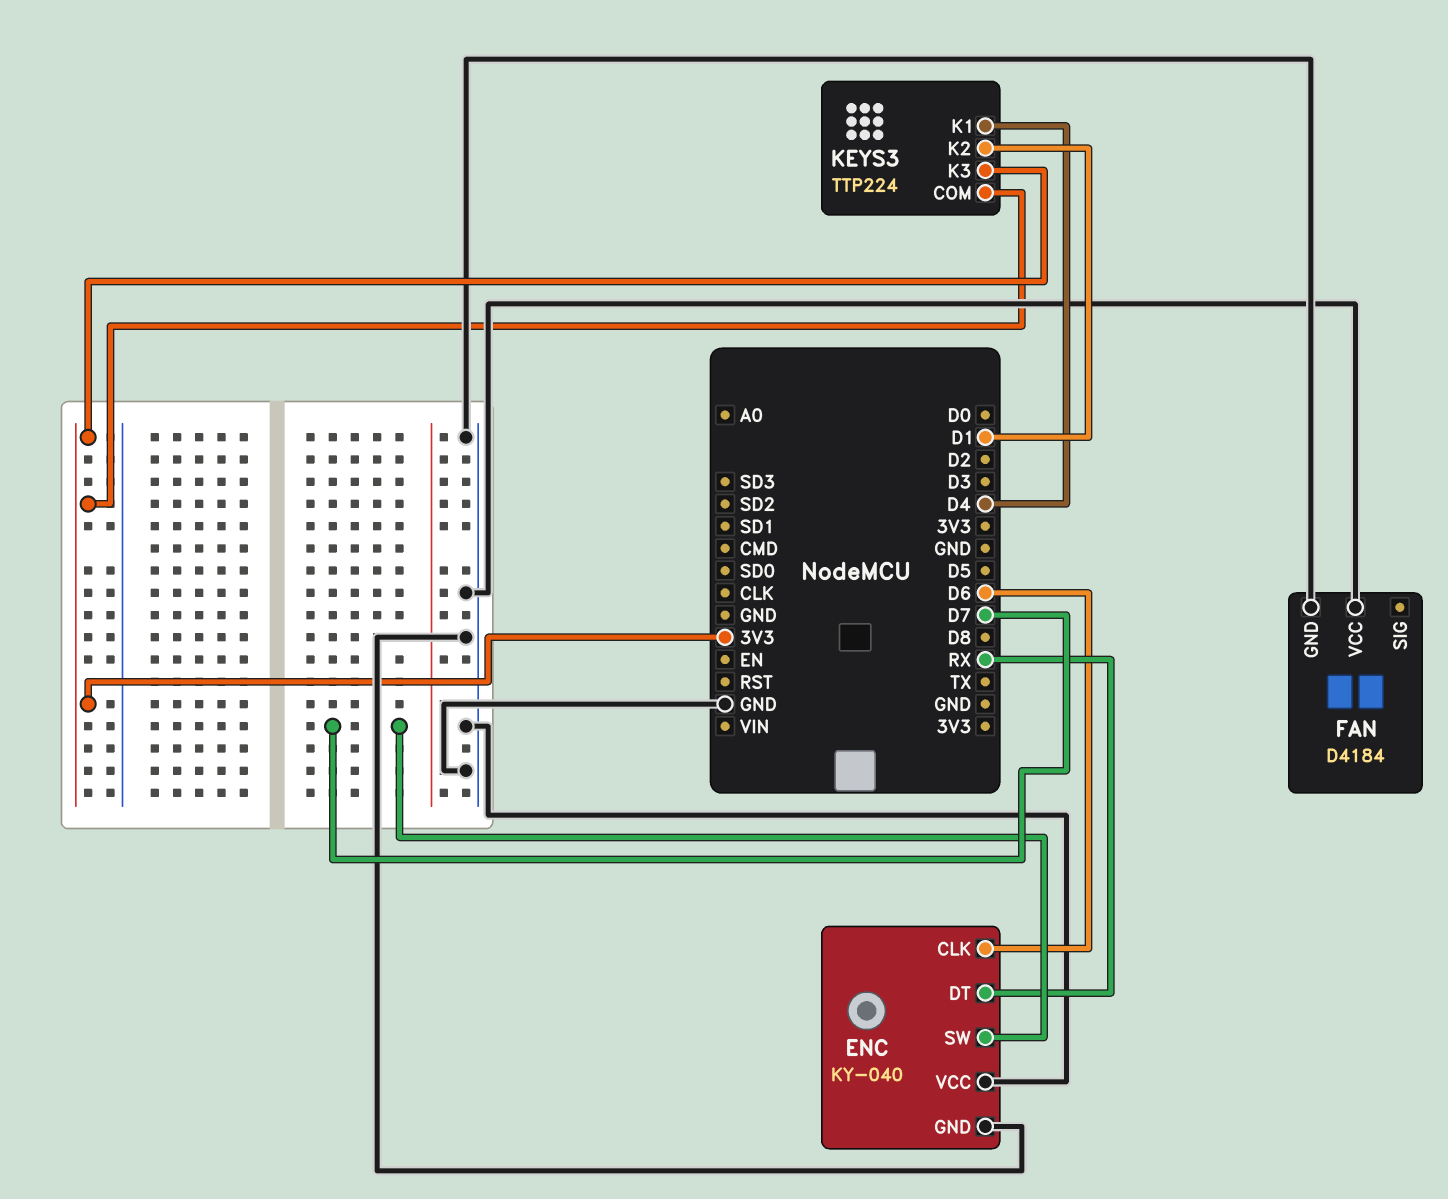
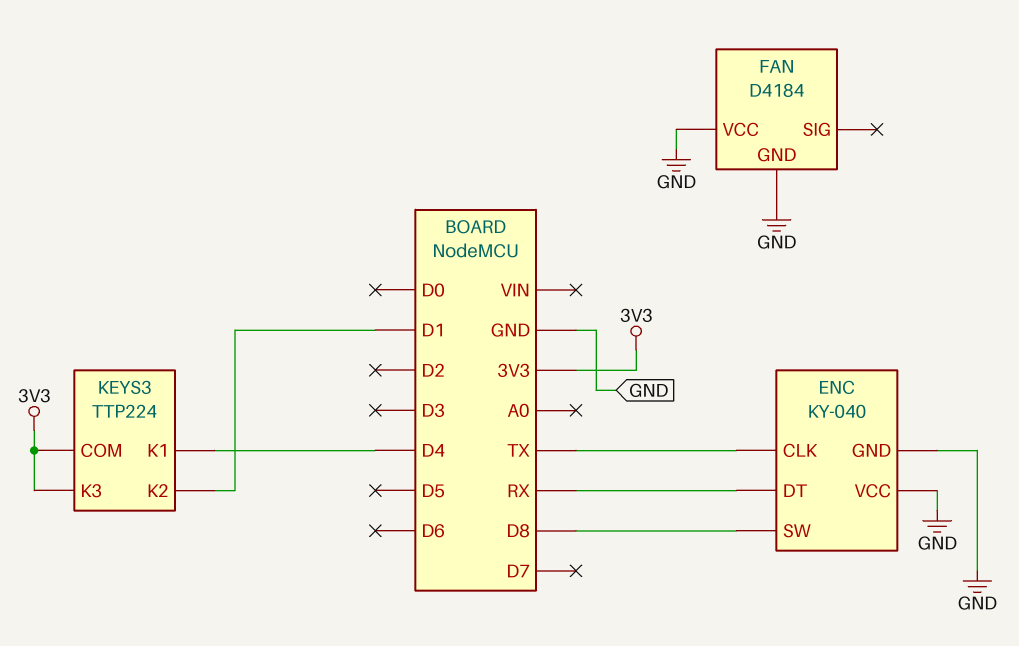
ENC pin CLK: D6 -> TX
ENC pin SW: D7 -> D8

